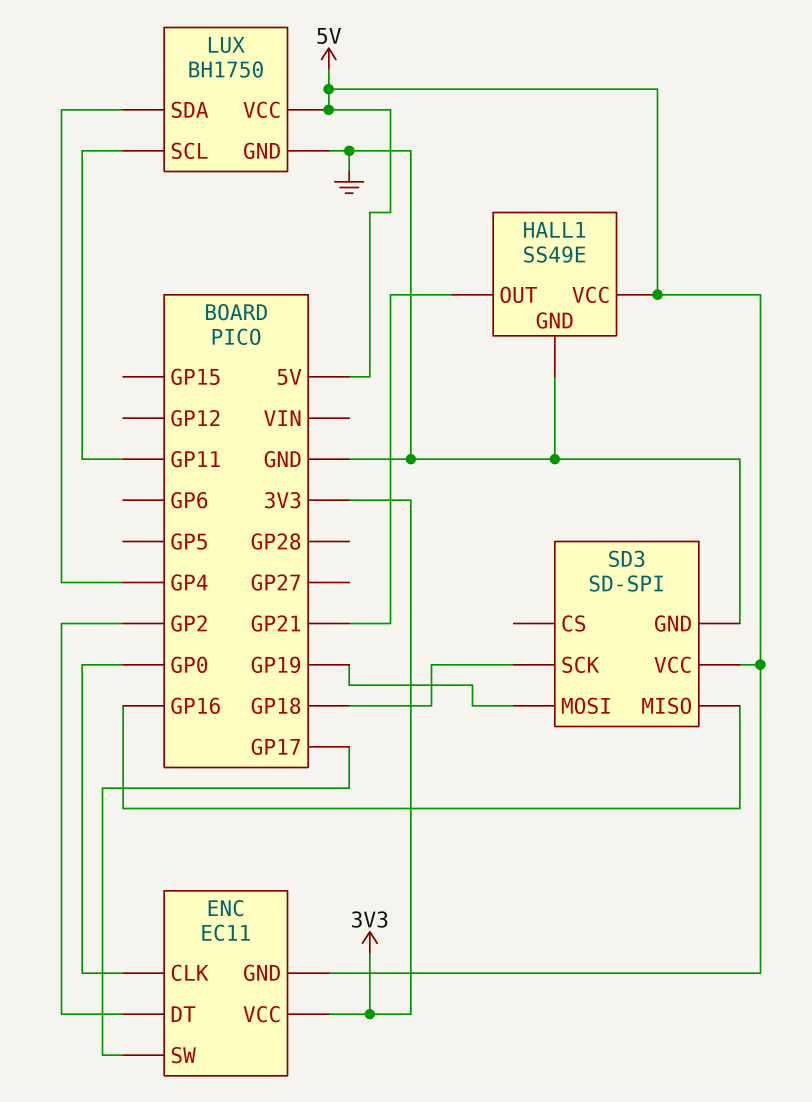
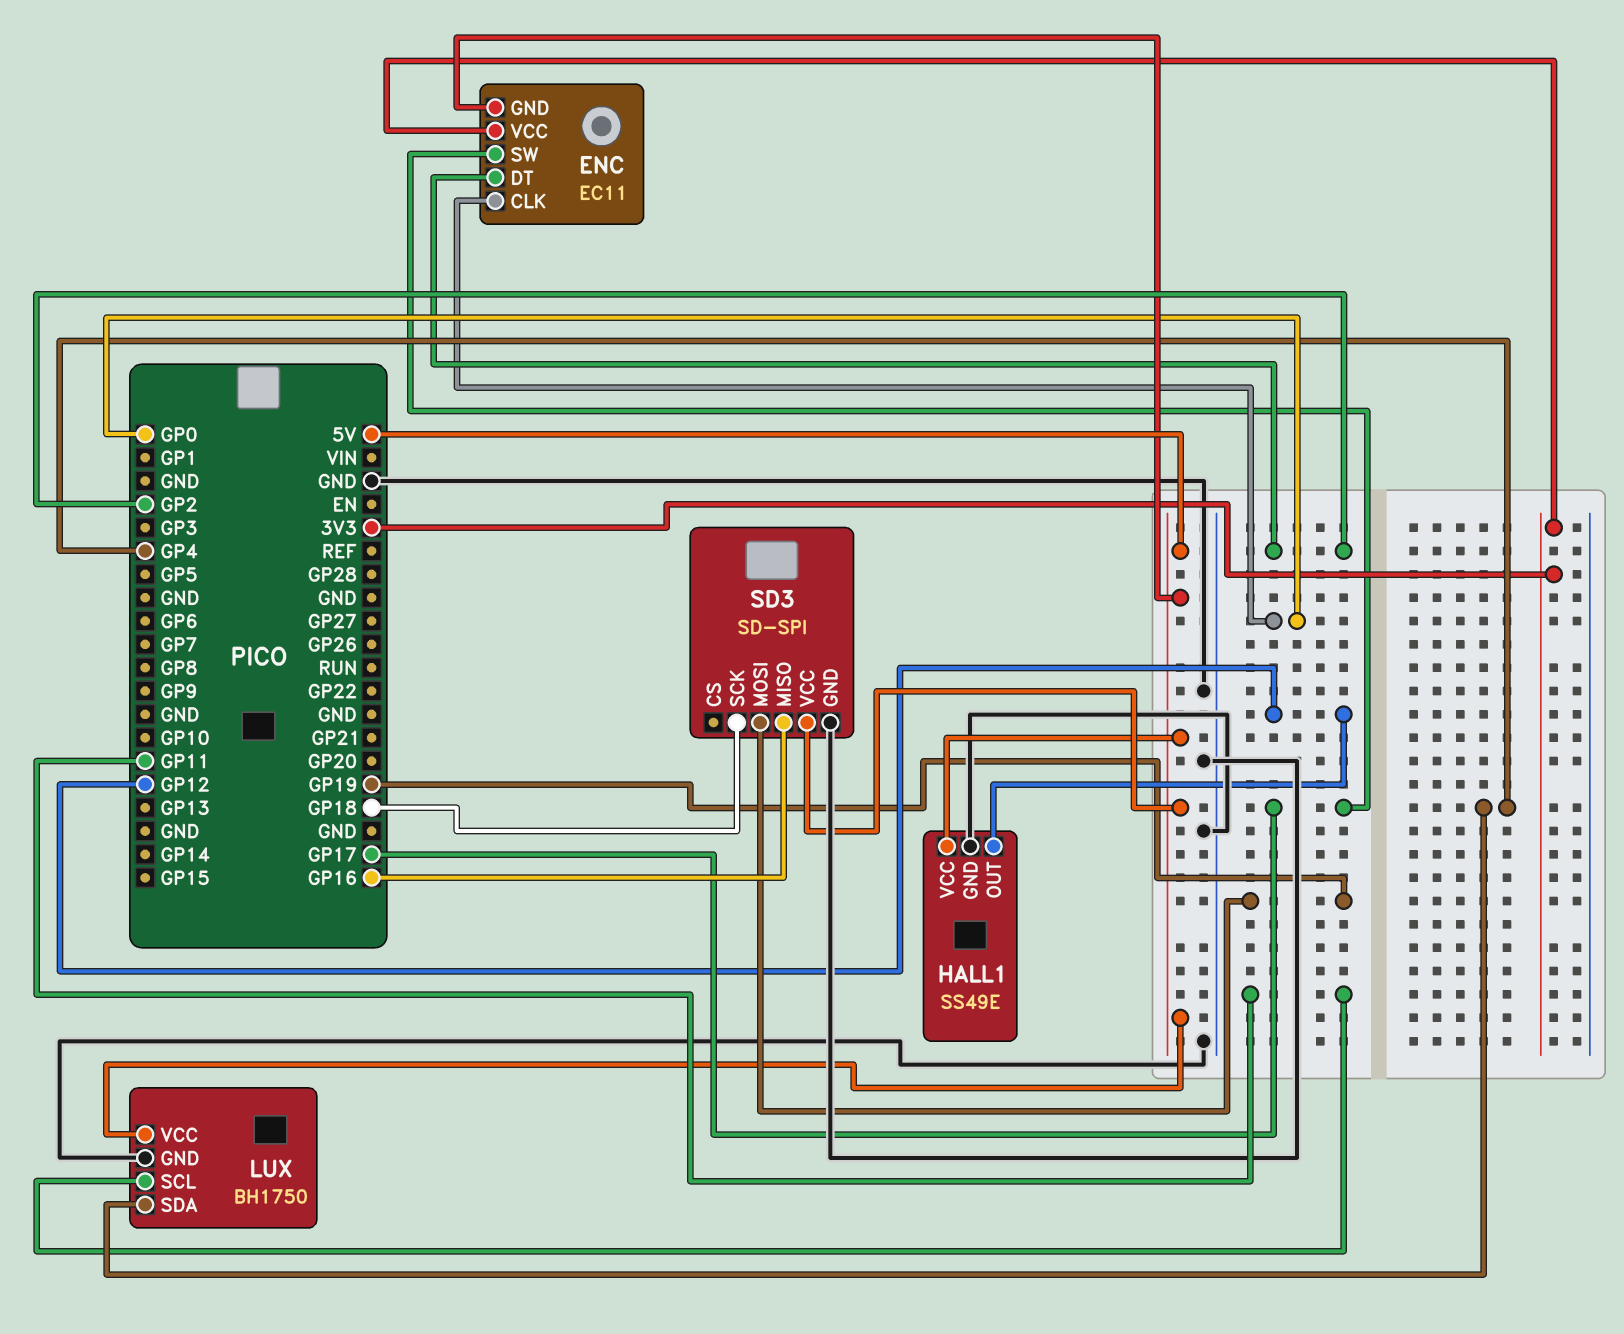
HALL1 pin OUT: GP21 -> GP12

